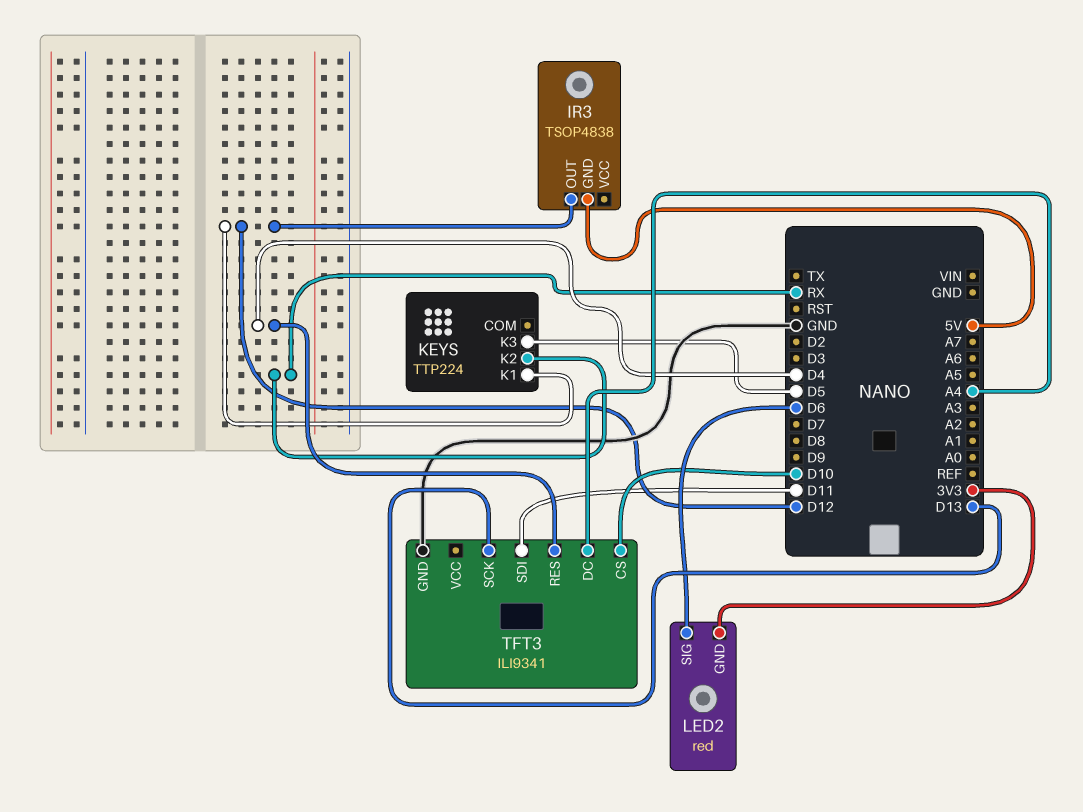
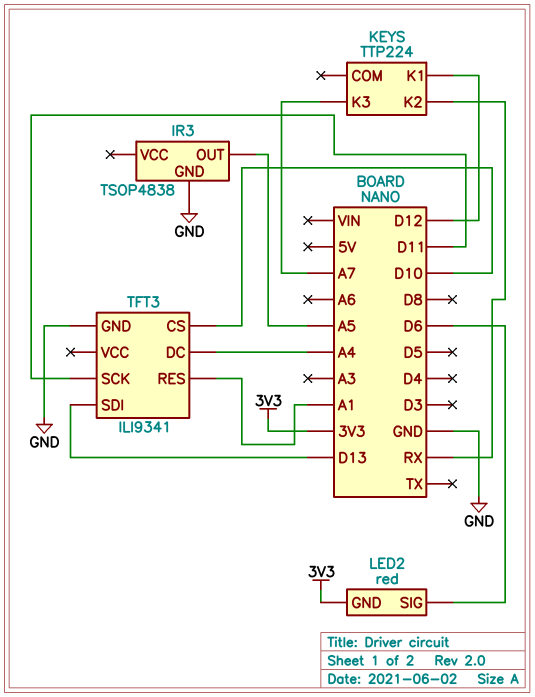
IR3 pin GND: 5V -> GND
IR3 pin OUT: D12 -> A5
KEYS pin K3: D5 -> A7
TFT3 pin RES: D4 -> A1
TFT3 pin SCK: D13 -> D11
TFT3 pin SDI: D11 -> D13

